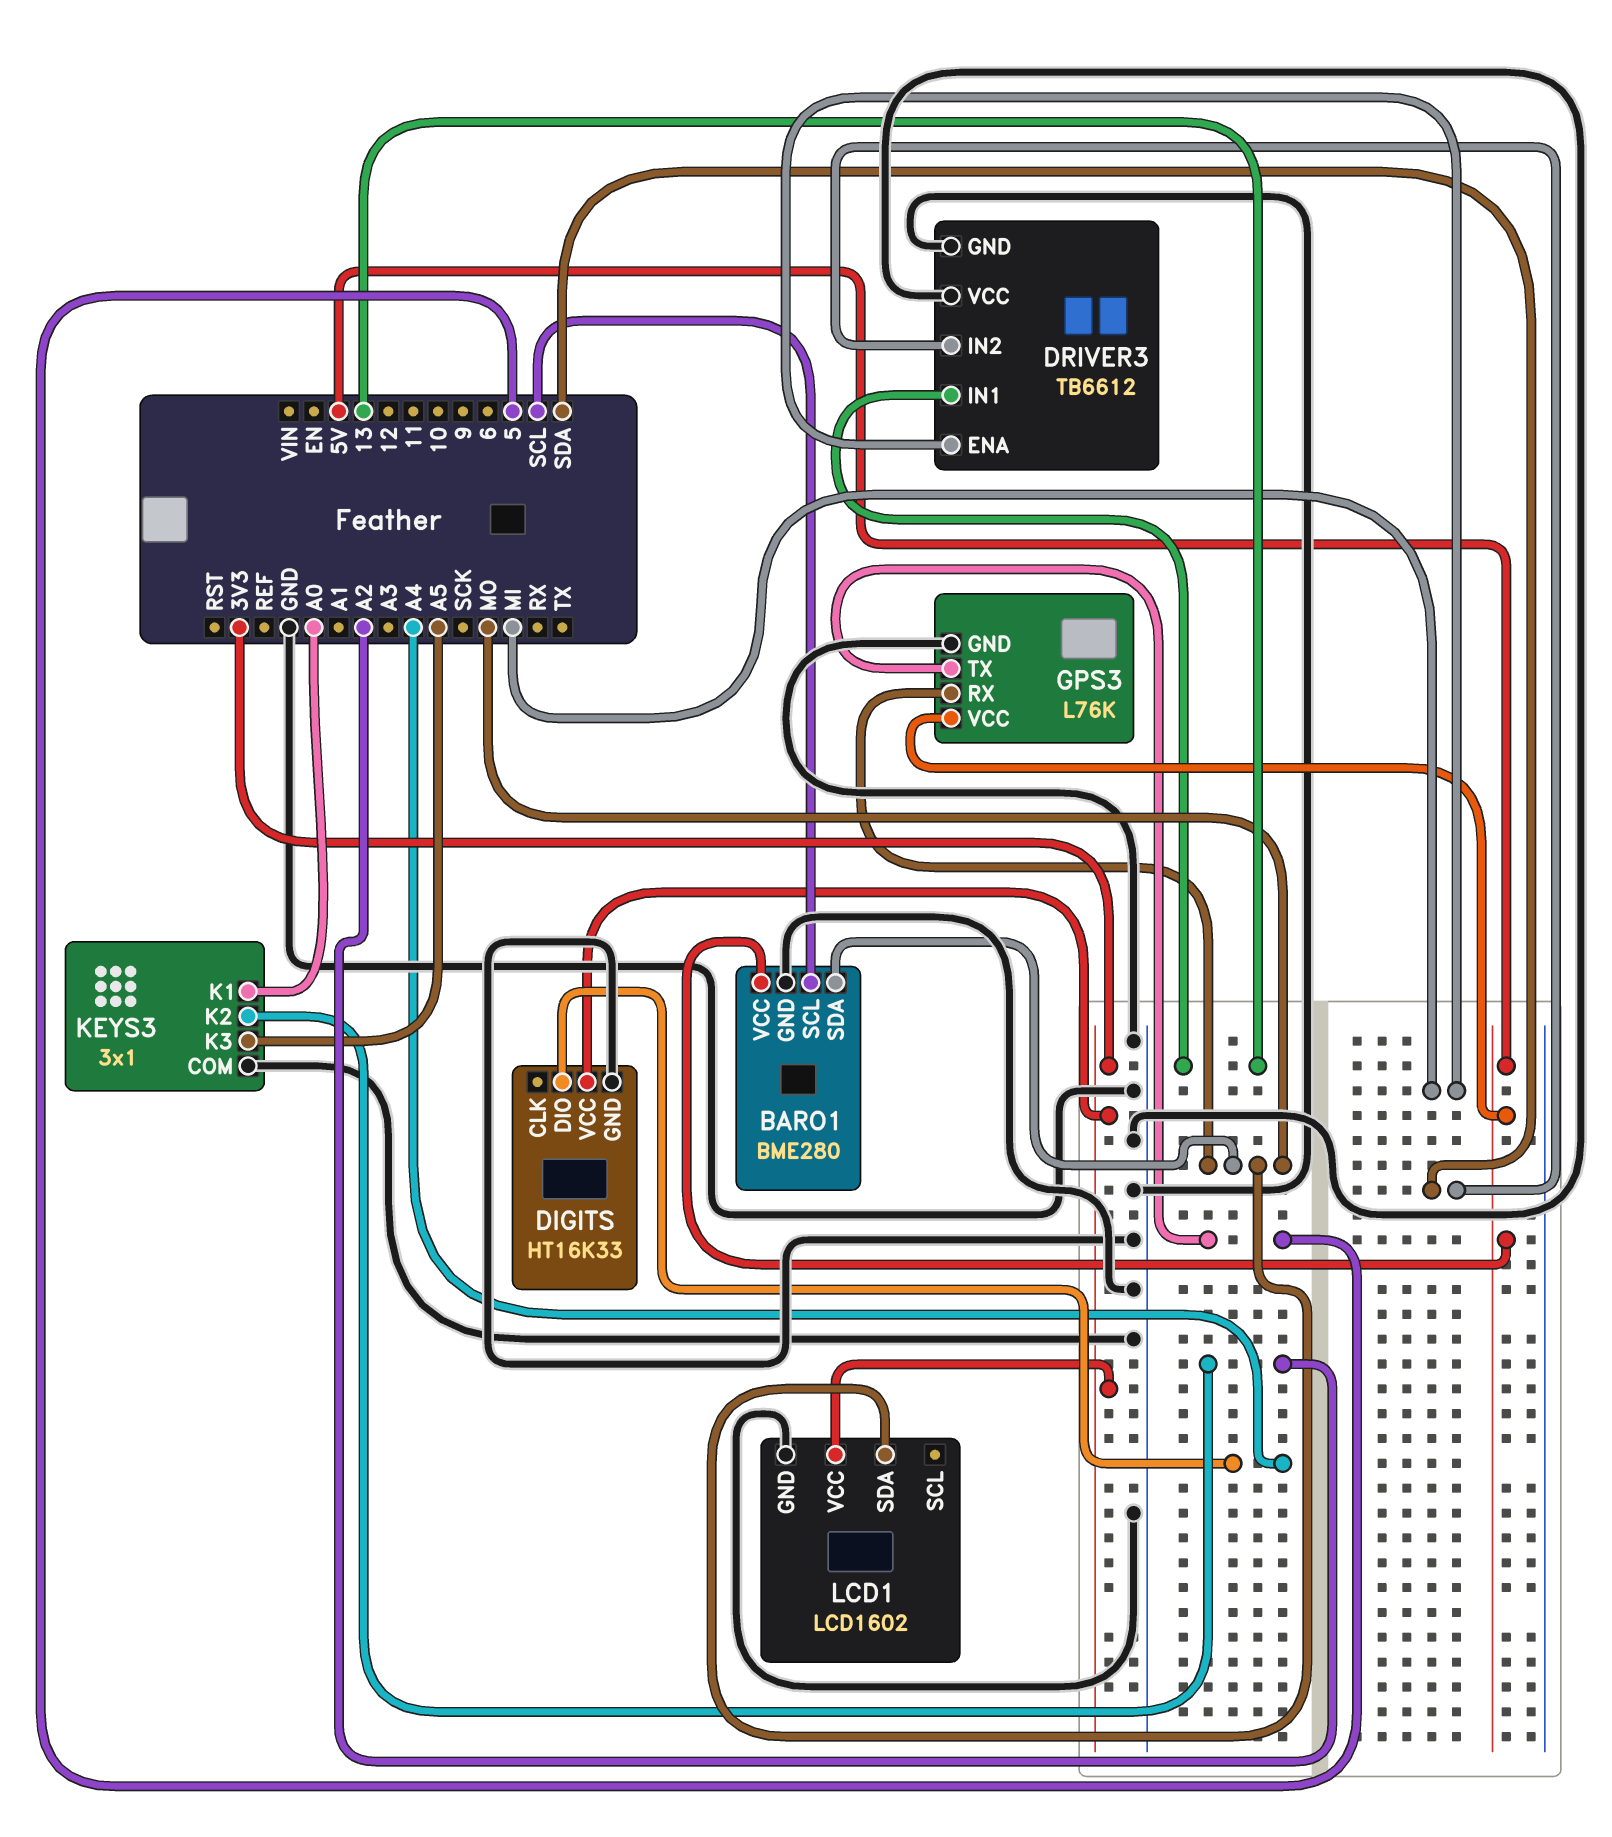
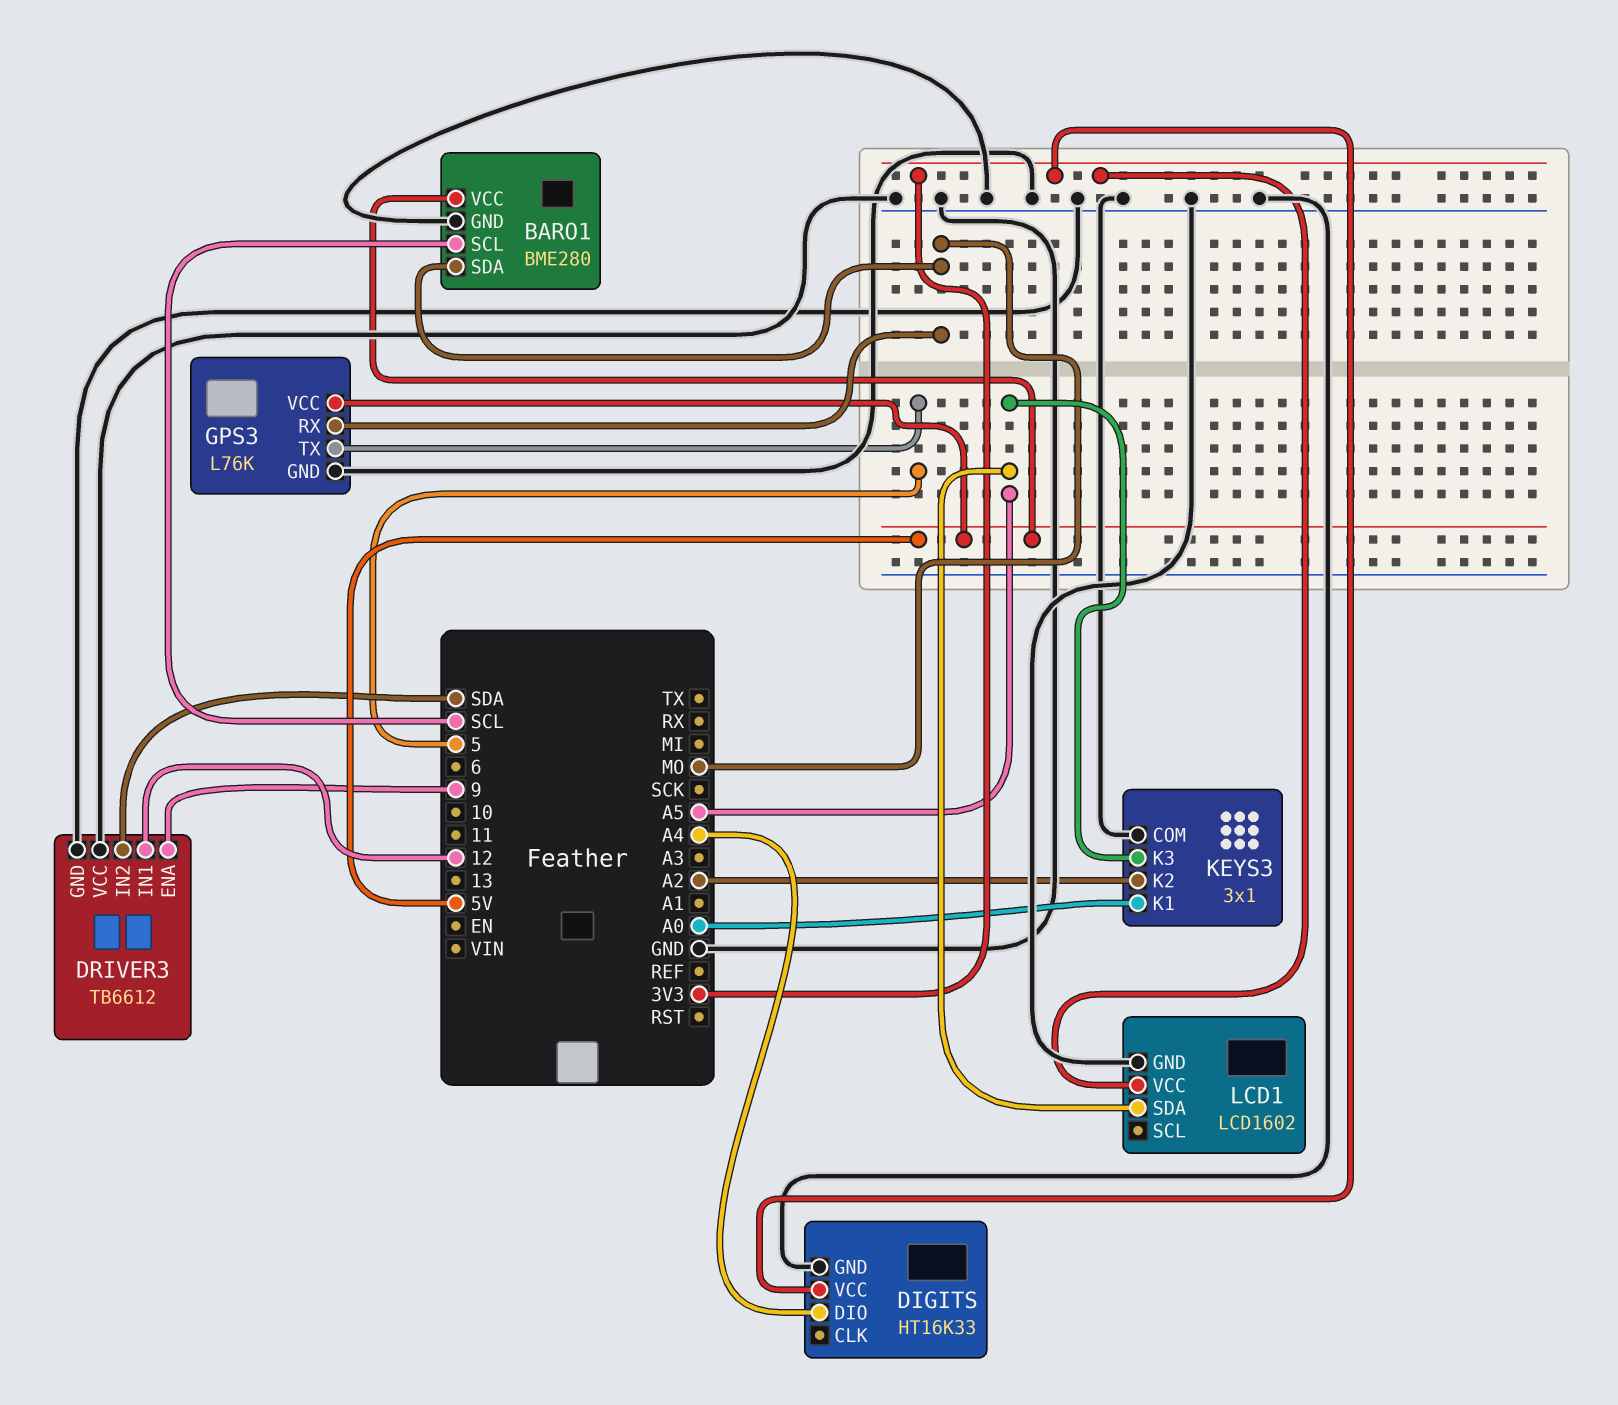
DRIVER3 pin ENA: MI -> 9
DRIVER3 pin IN1: 13 -> 12
LCD1 pin SDA: MO -> A5

